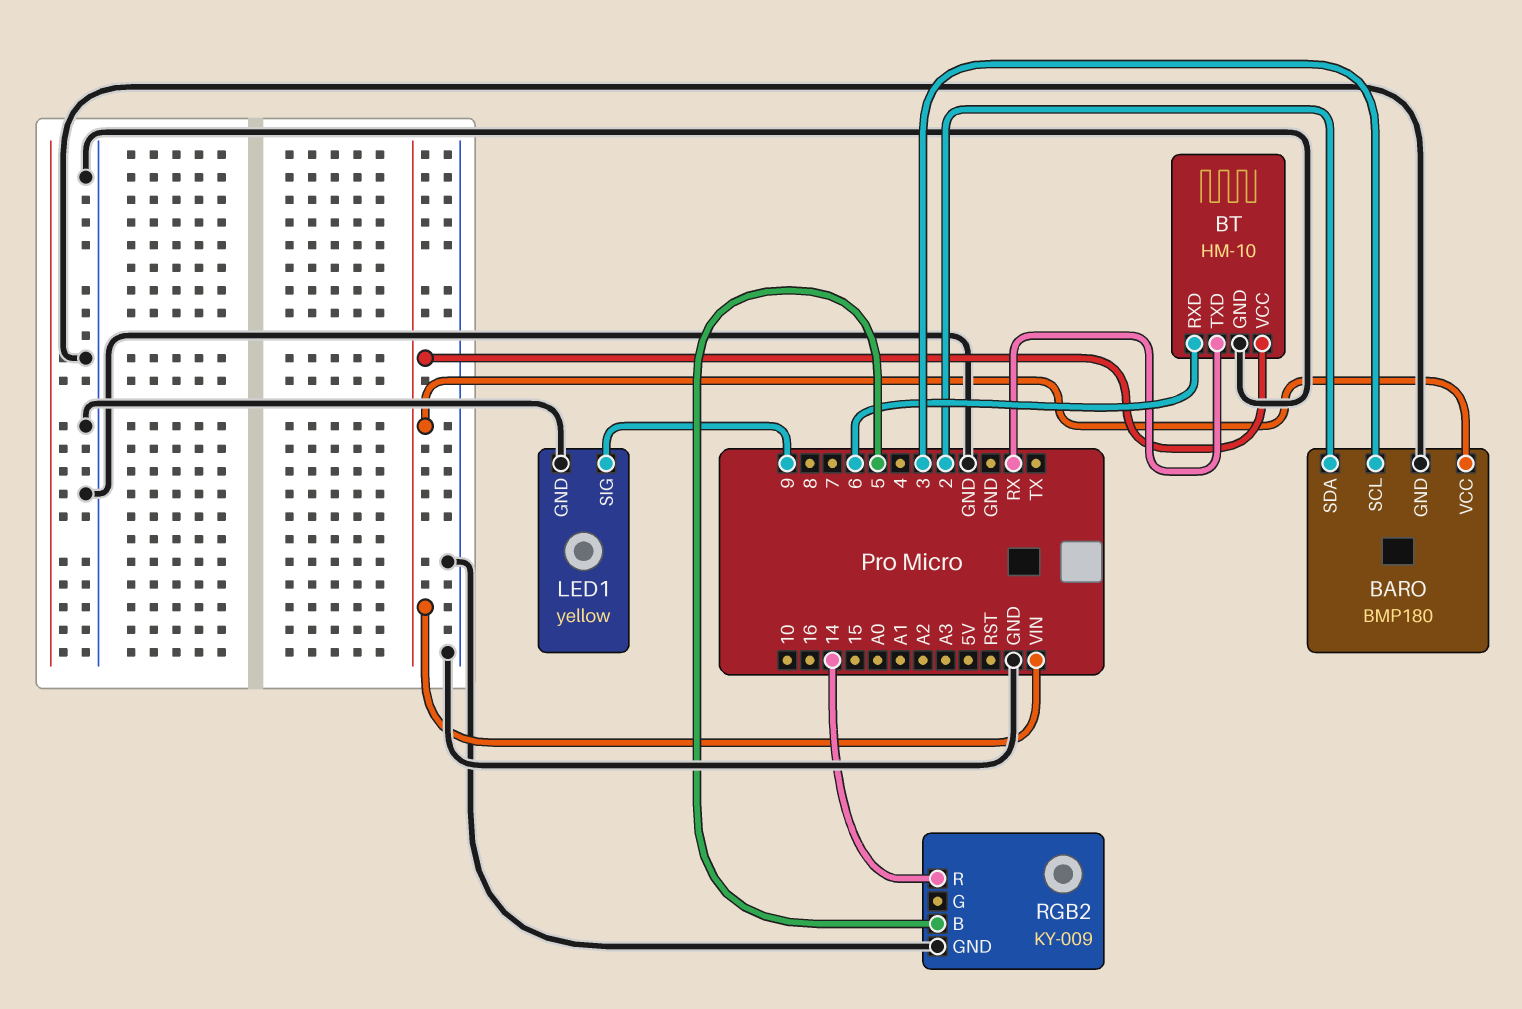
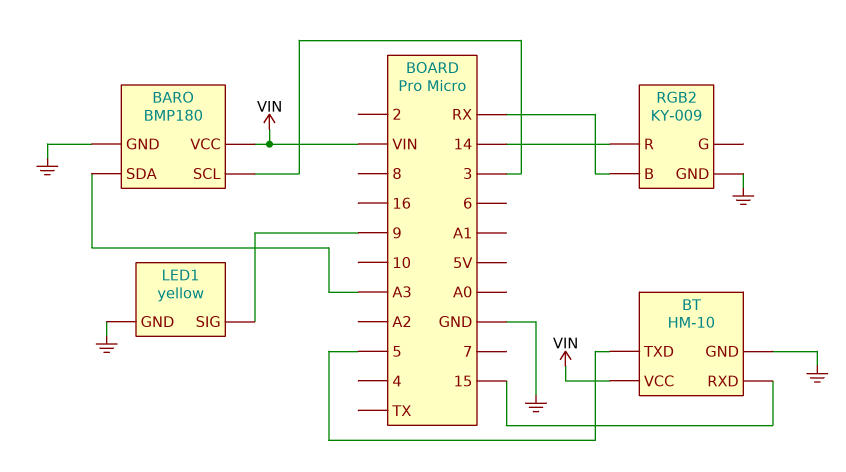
BARO pin SDA: 2 -> A3
BT pin RXD: 6 -> 15
BT pin TXD: RX -> 5
RGB2 pin B: 5 -> RX

